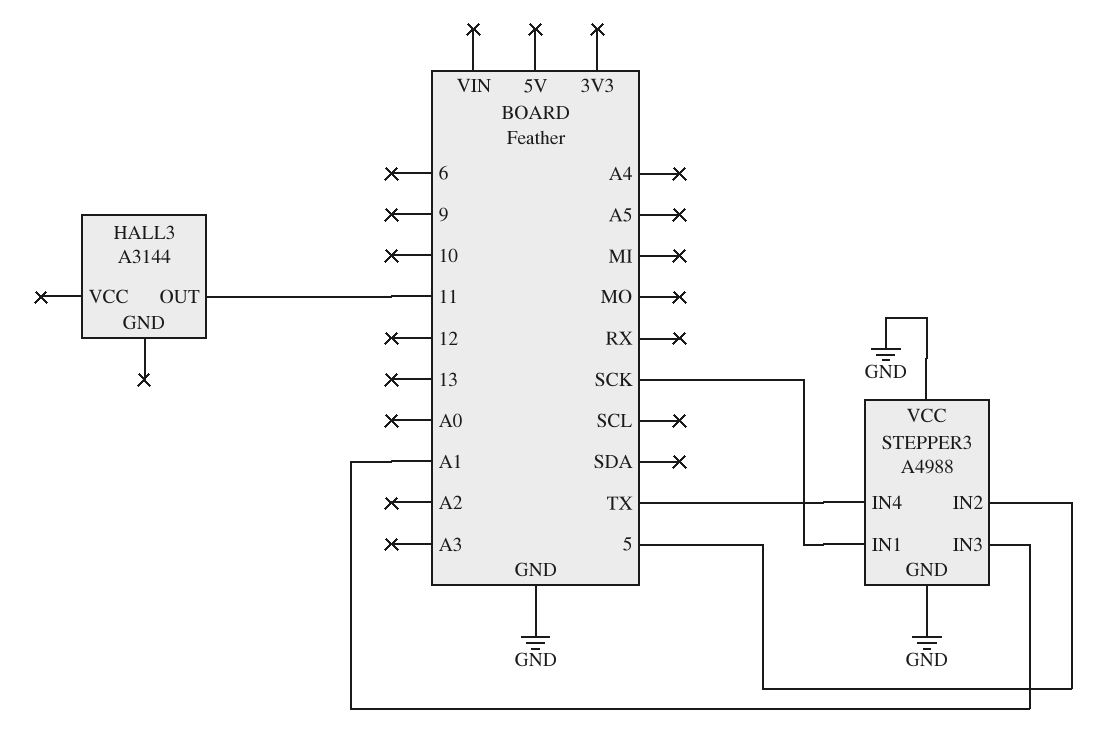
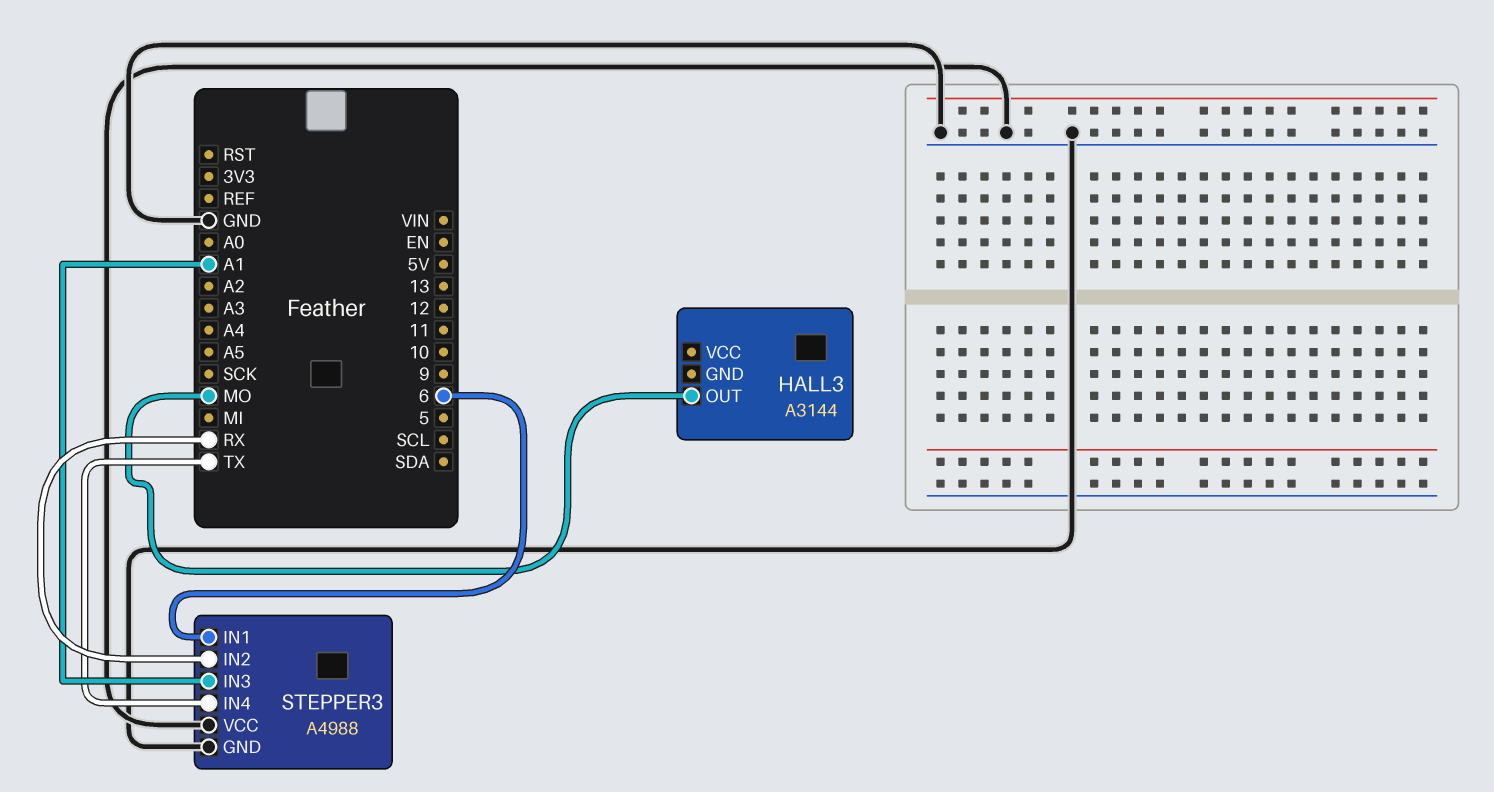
HALL3 pin OUT: 11 -> MO
STEPPER3 pin IN1: SCK -> 6
STEPPER3 pin IN2: 5 -> RX

